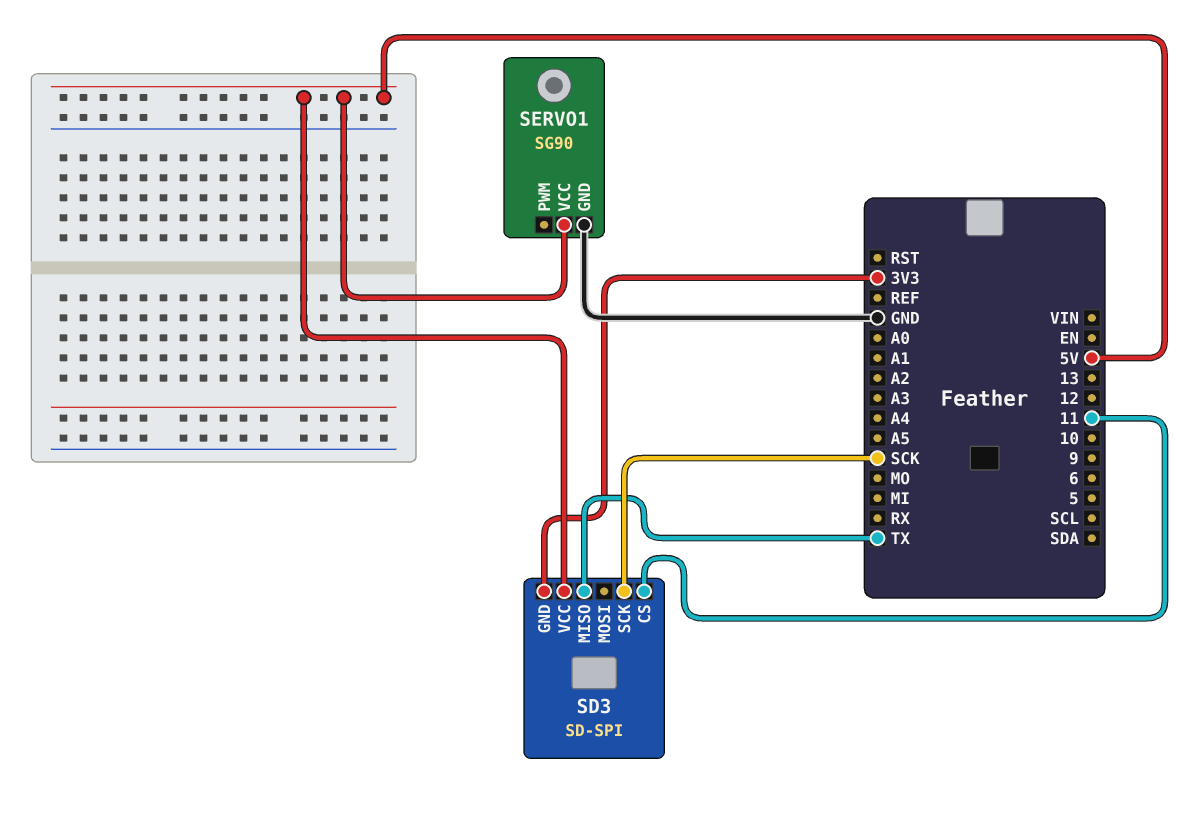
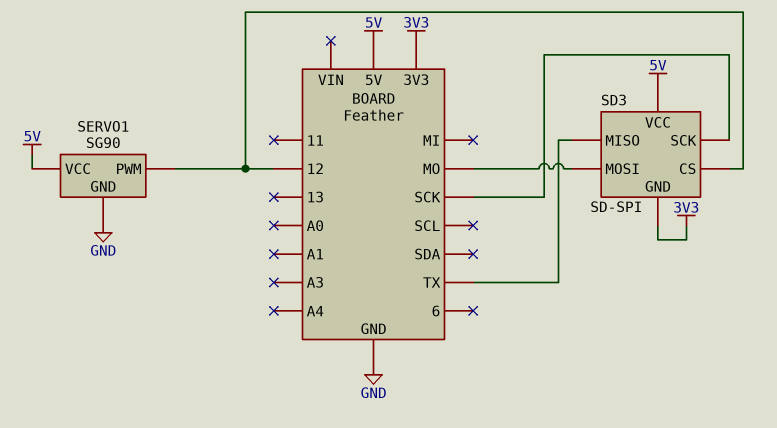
SD3 pin CS: 11 -> 12
SD3 pin MOSI: none -> MO
SERVO1 pin PWM: none -> 12

